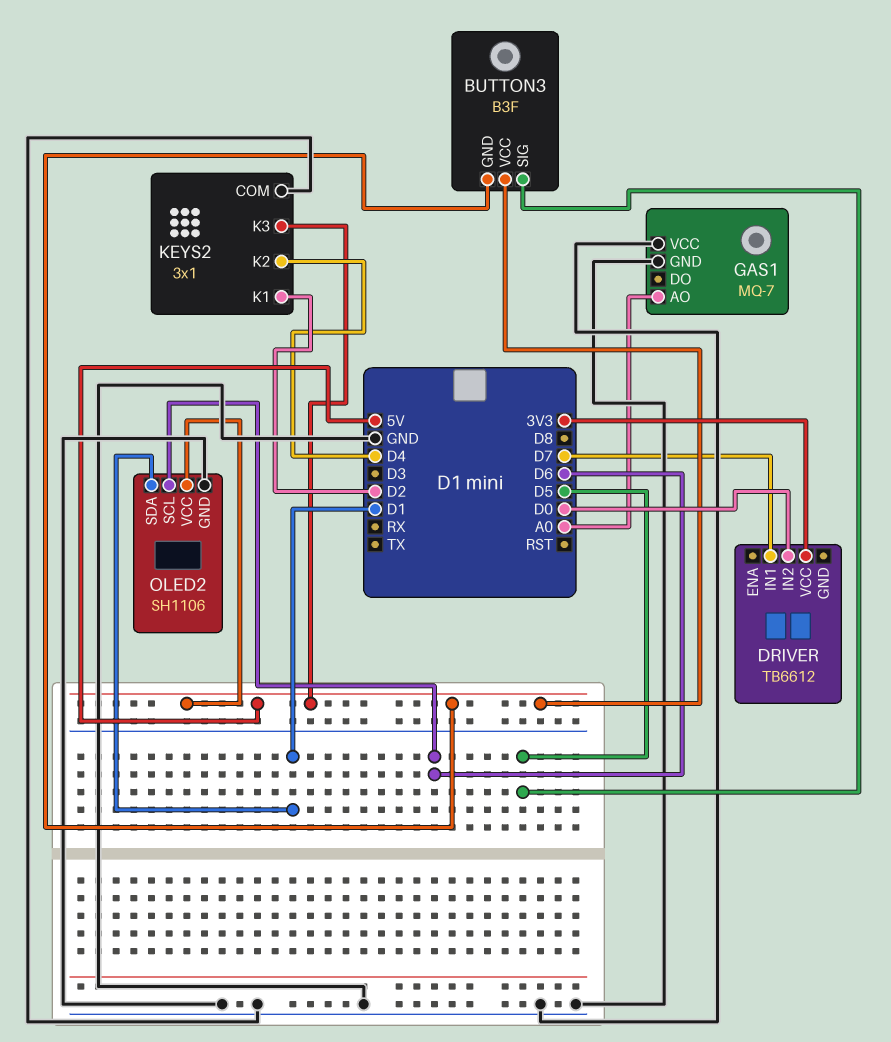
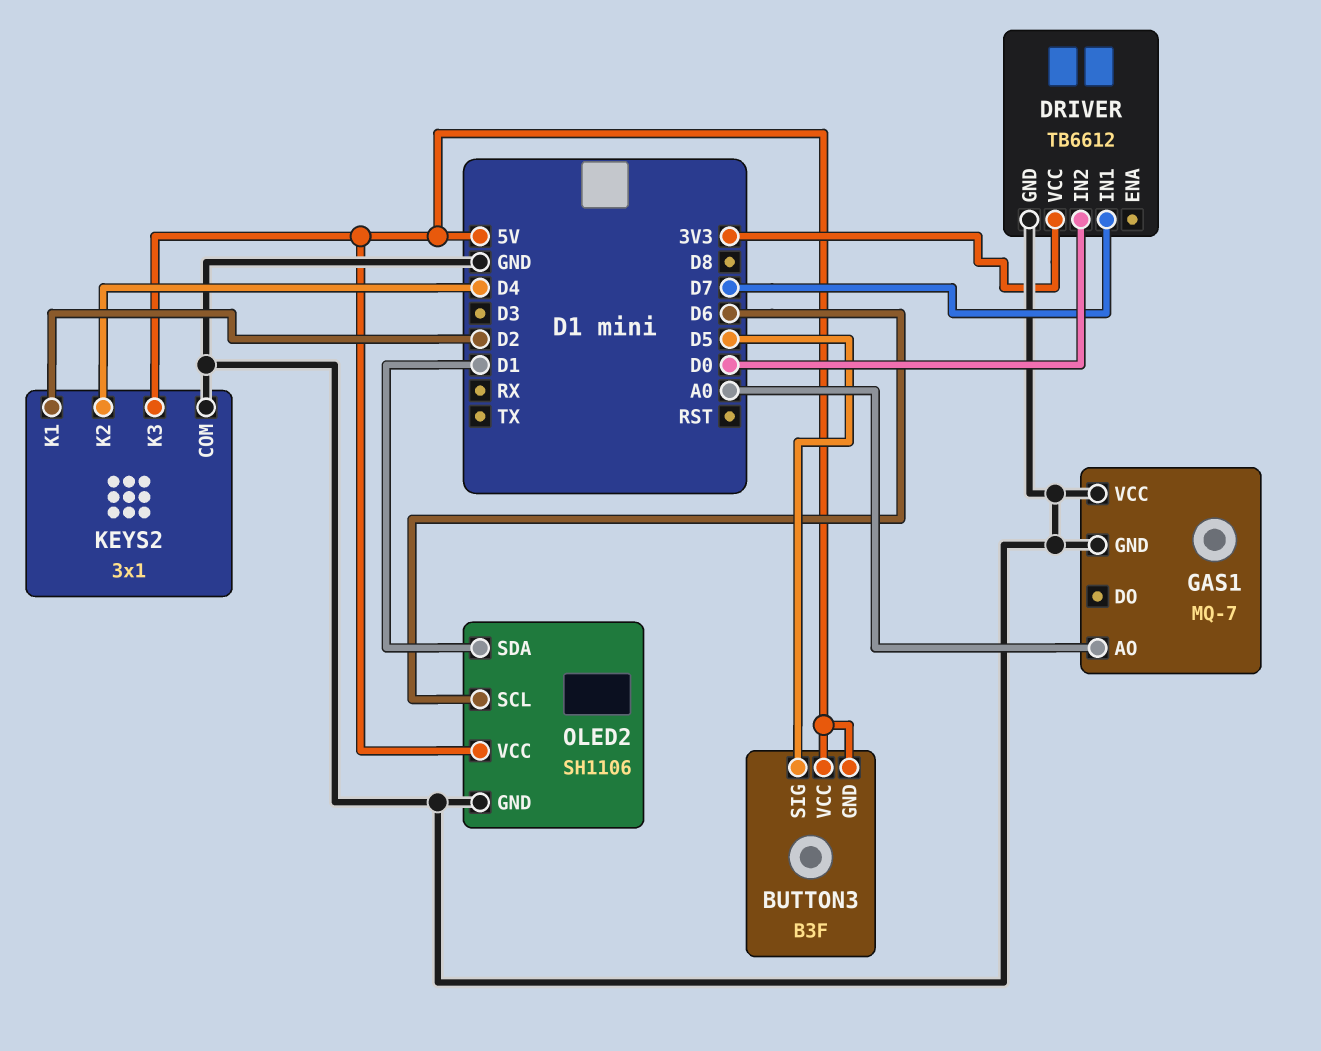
DRIVER pin GND: none -> GND

